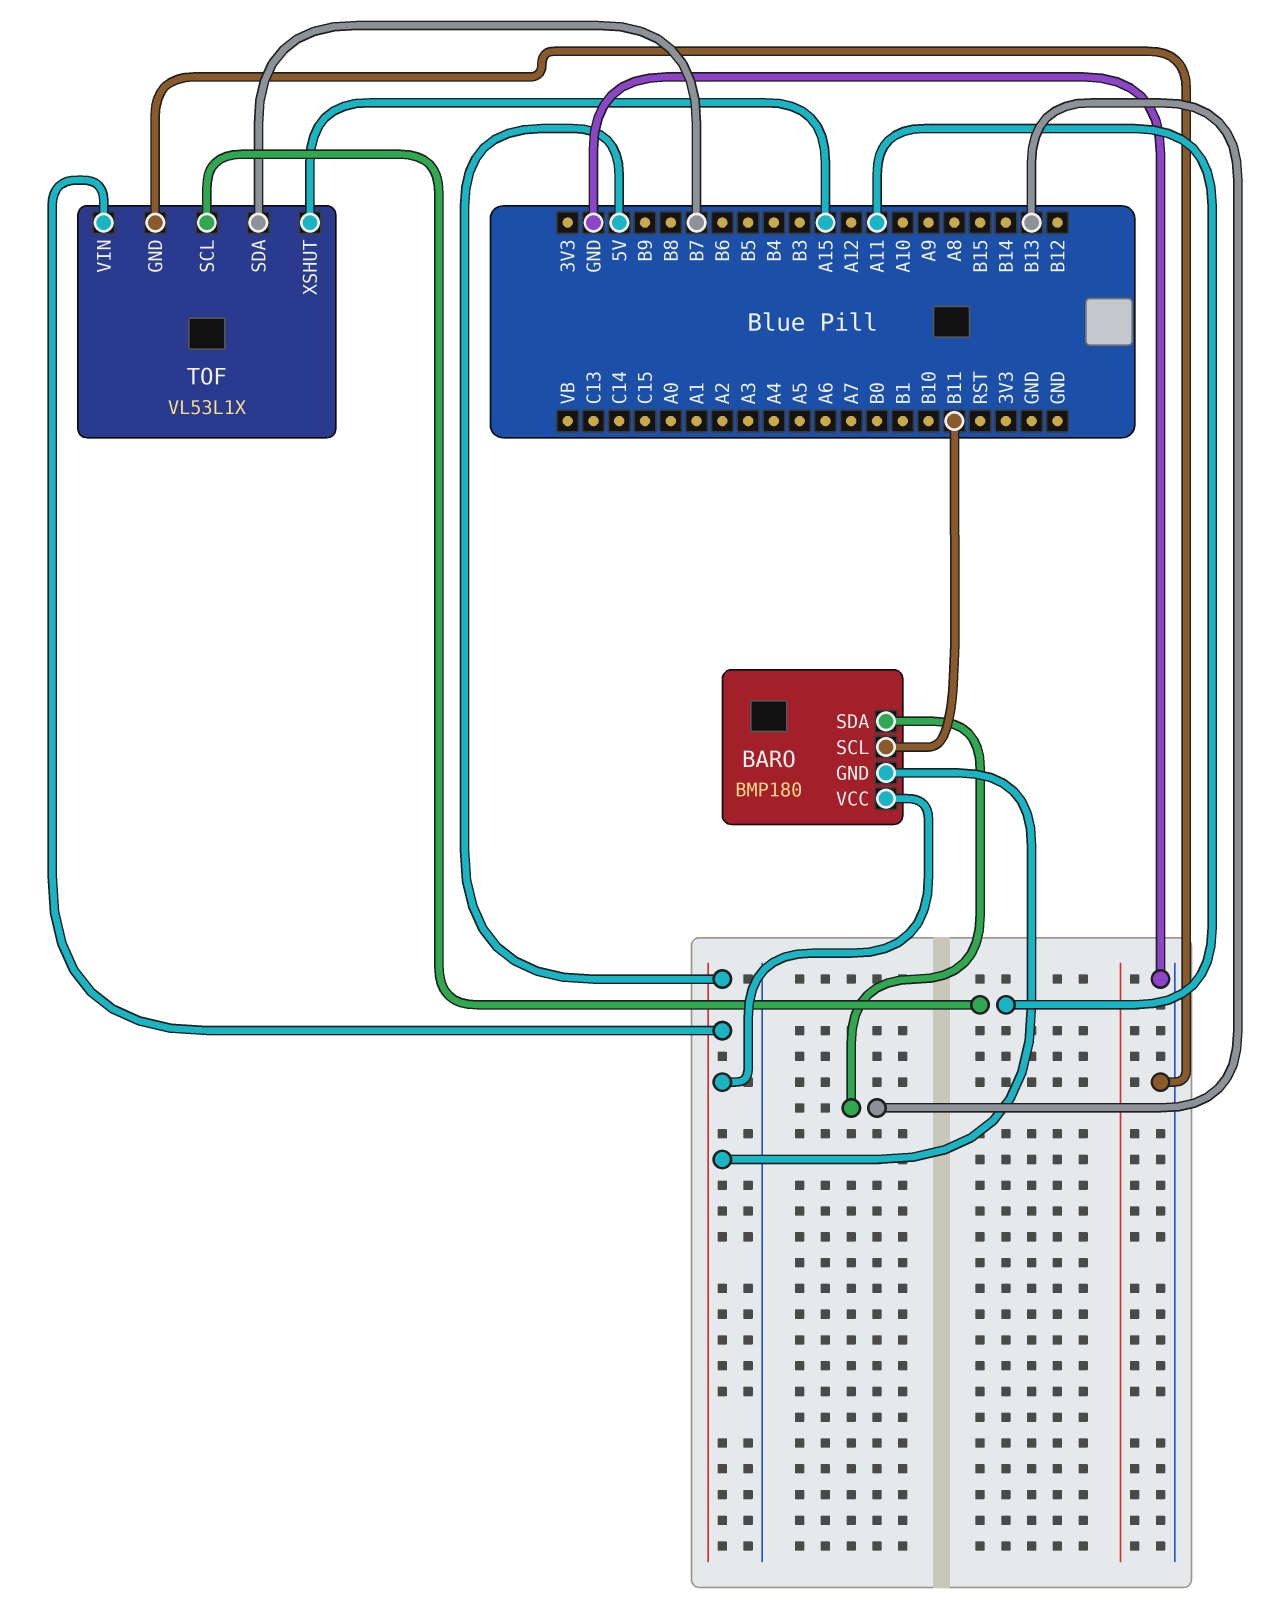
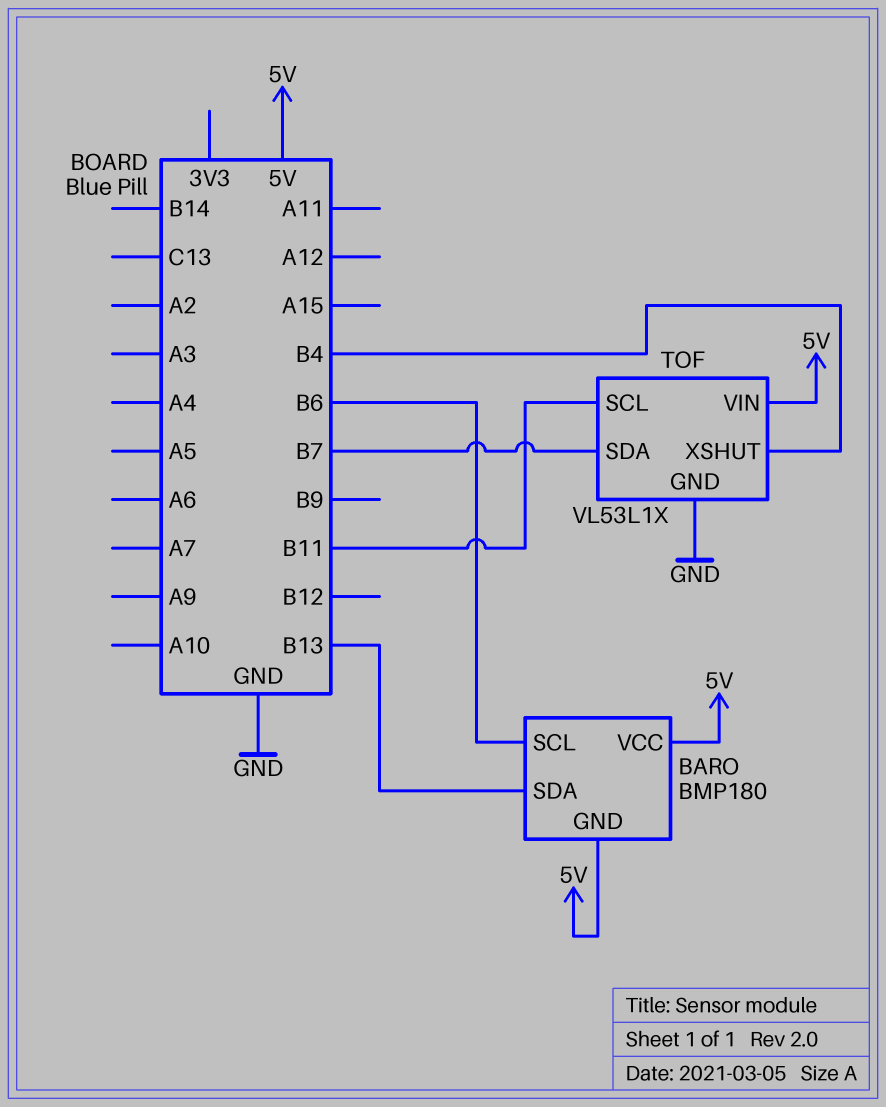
BARO pin SCL: B11 -> B6
TOF pin SCL: A11 -> B11
TOF pin XSHUT: A15 -> B4

